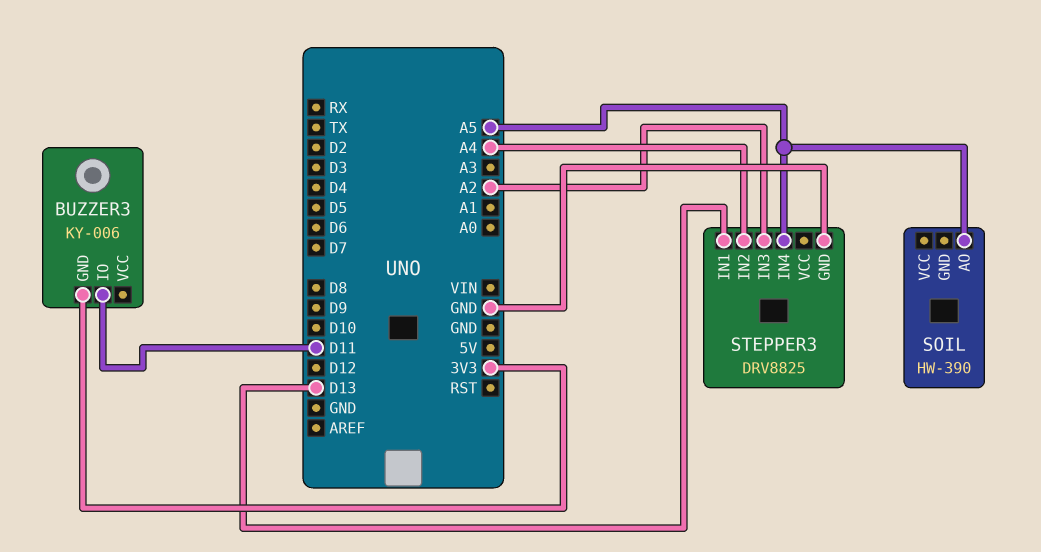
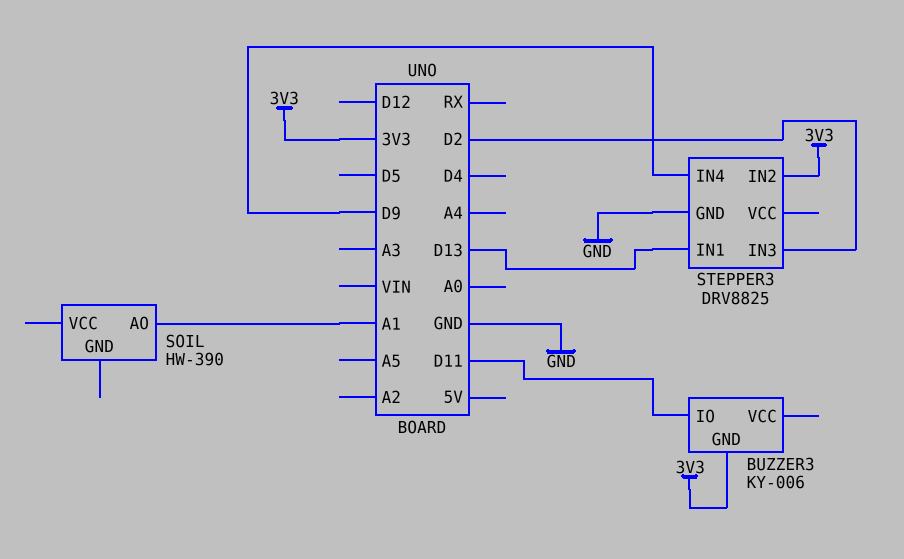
SOIL pin AO: A5 -> A1
STEPPER3 pin IN2: A4 -> 3V3
STEPPER3 pin IN3: A2 -> D2
STEPPER3 pin IN4: A5 -> D9

